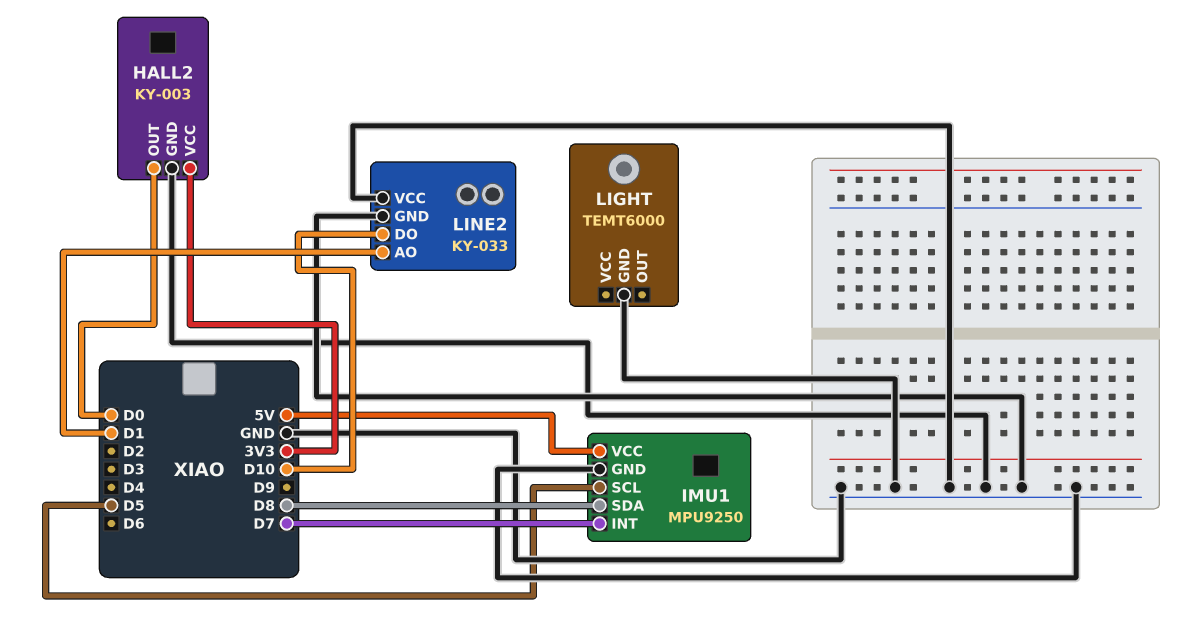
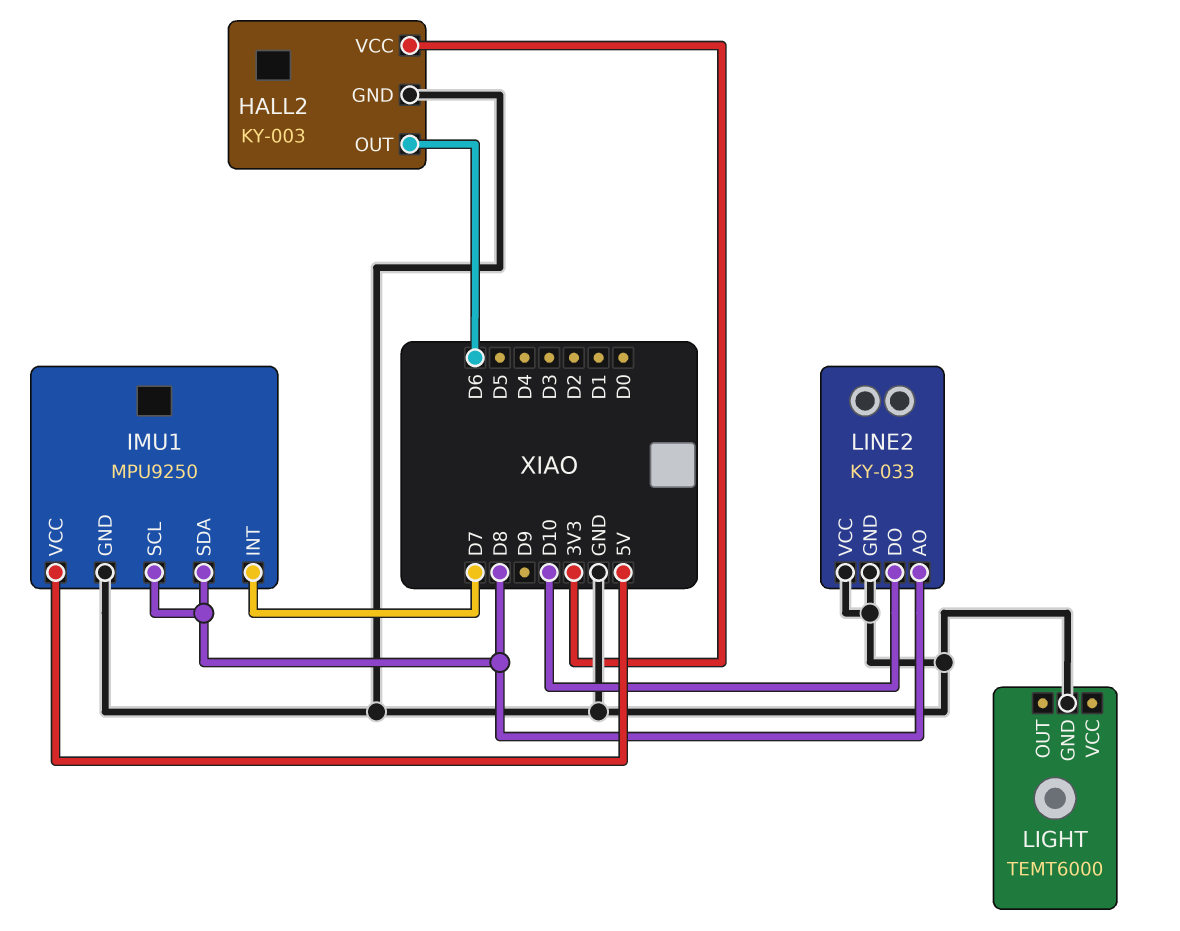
HALL2 pin OUT: D0 -> D6
IMU1 pin SCL: D5 -> D8
LINE2 pin AO: D1 -> D8

